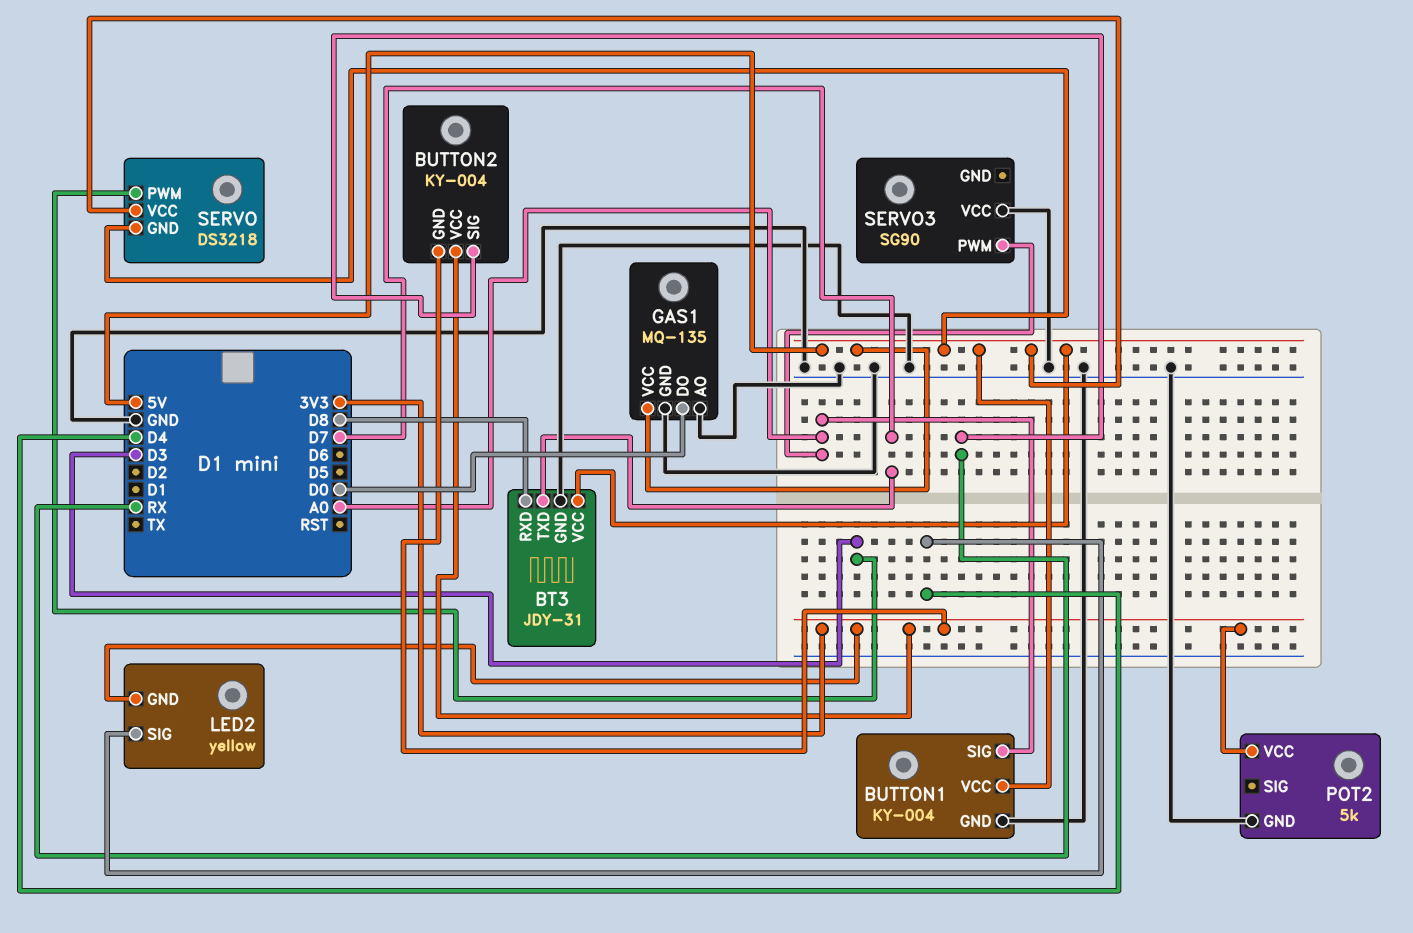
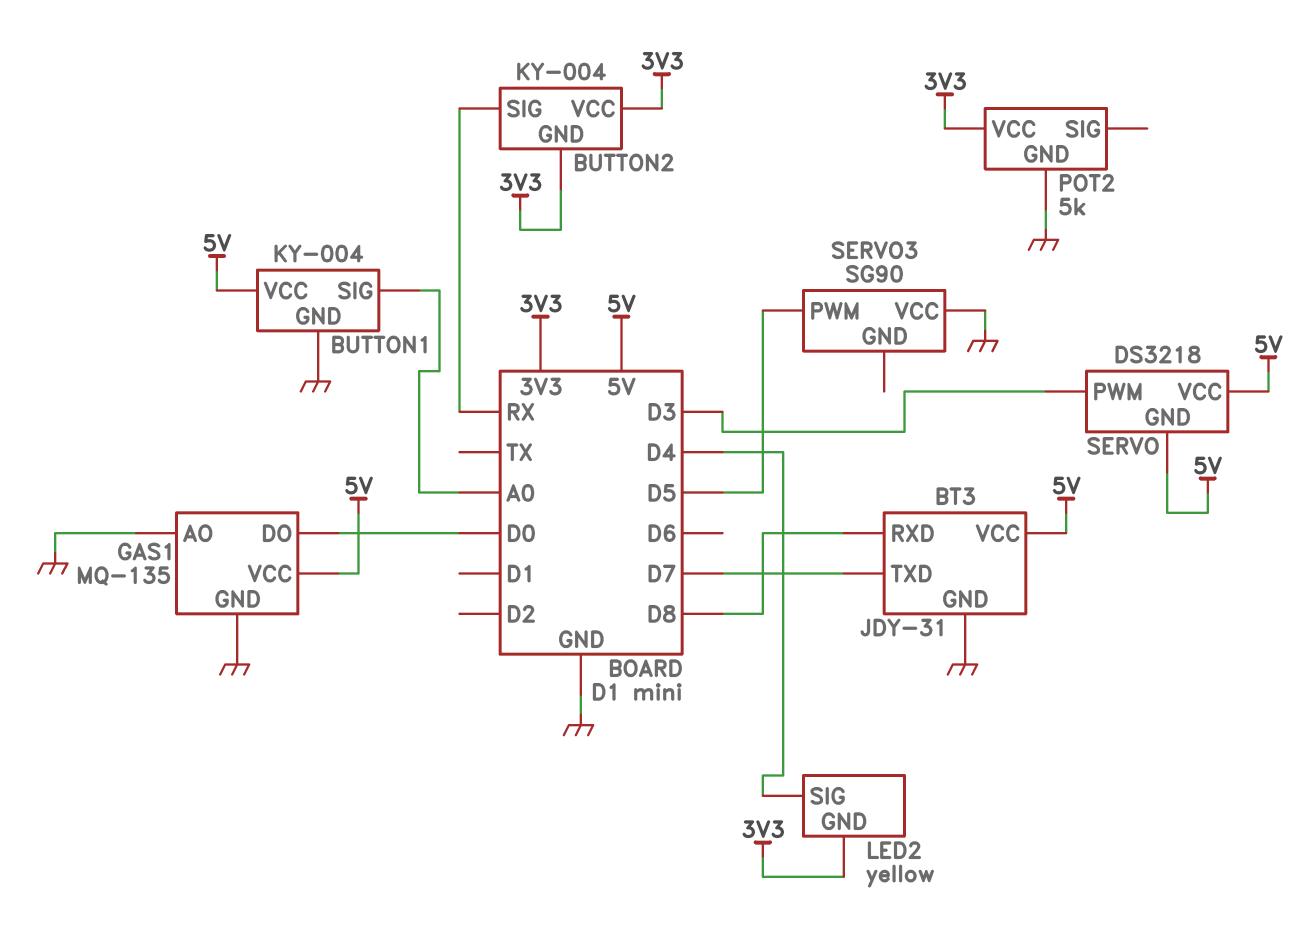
SERVO3 pin PWM: A0 -> D5

